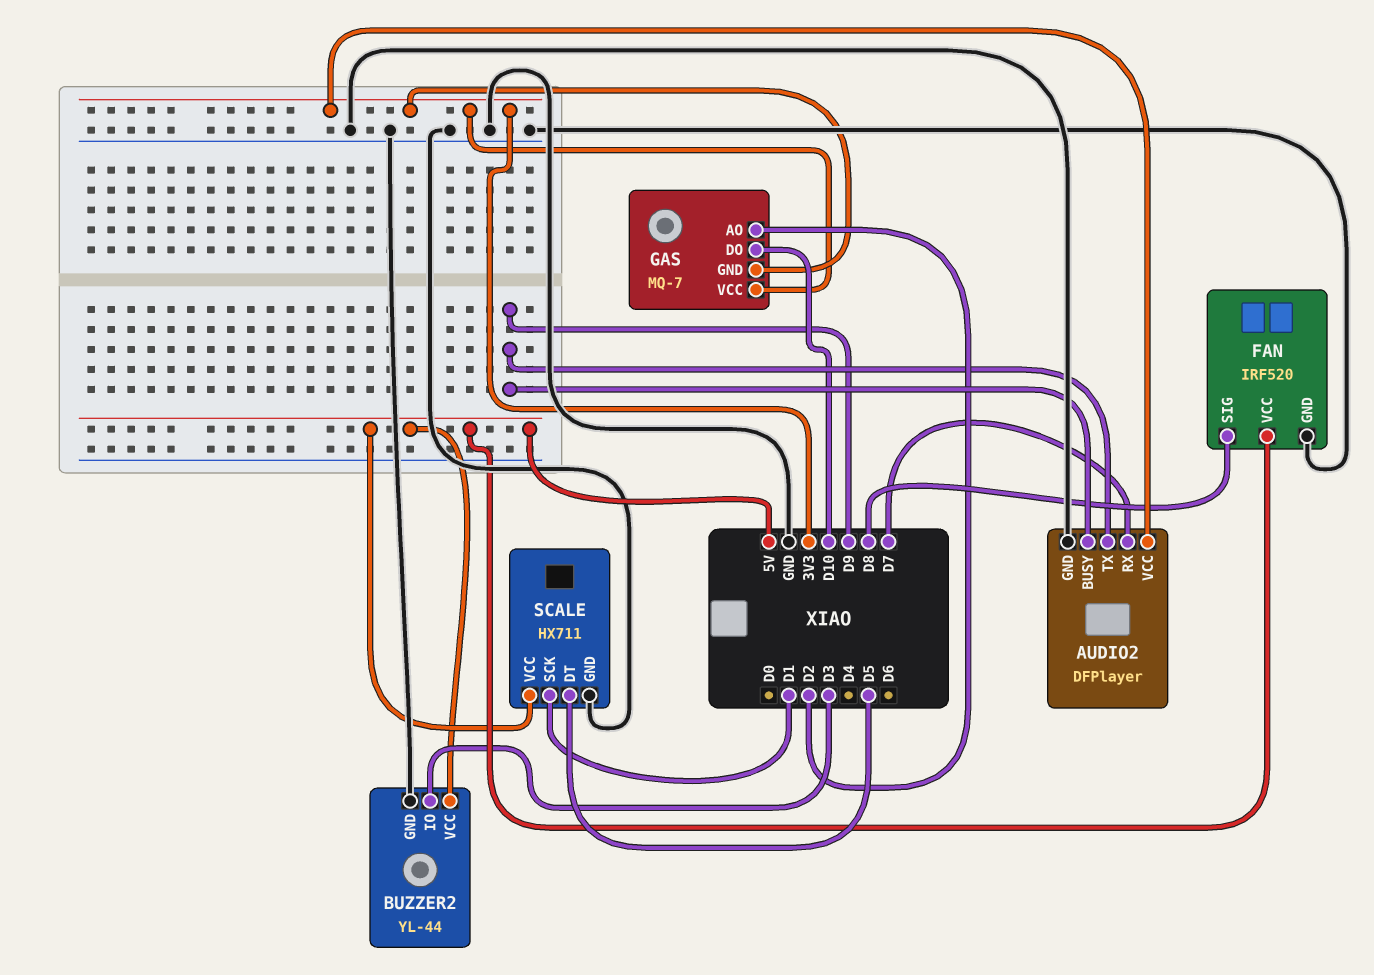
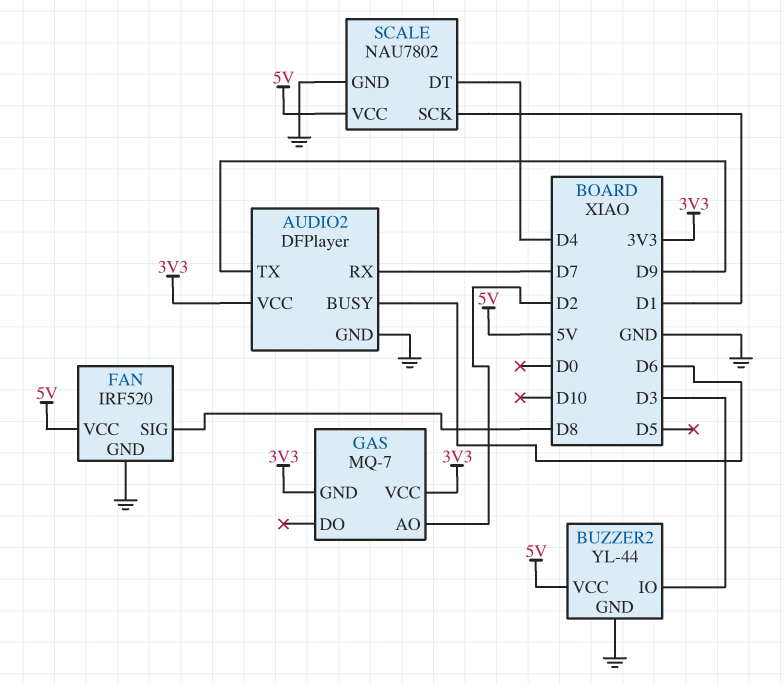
AUDIO2 pin BUSY: D9 -> D6
GAS pin DO: D10 -> none
SCALE: HX711 -> NAU7802
SCALE pin DT: D5 -> D4

